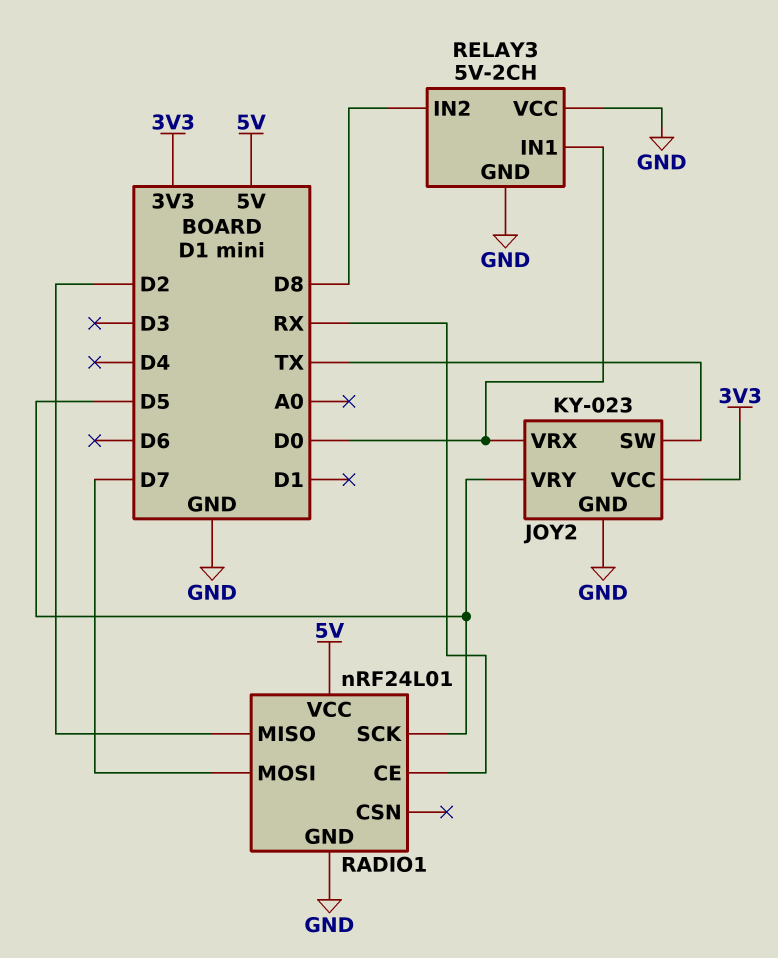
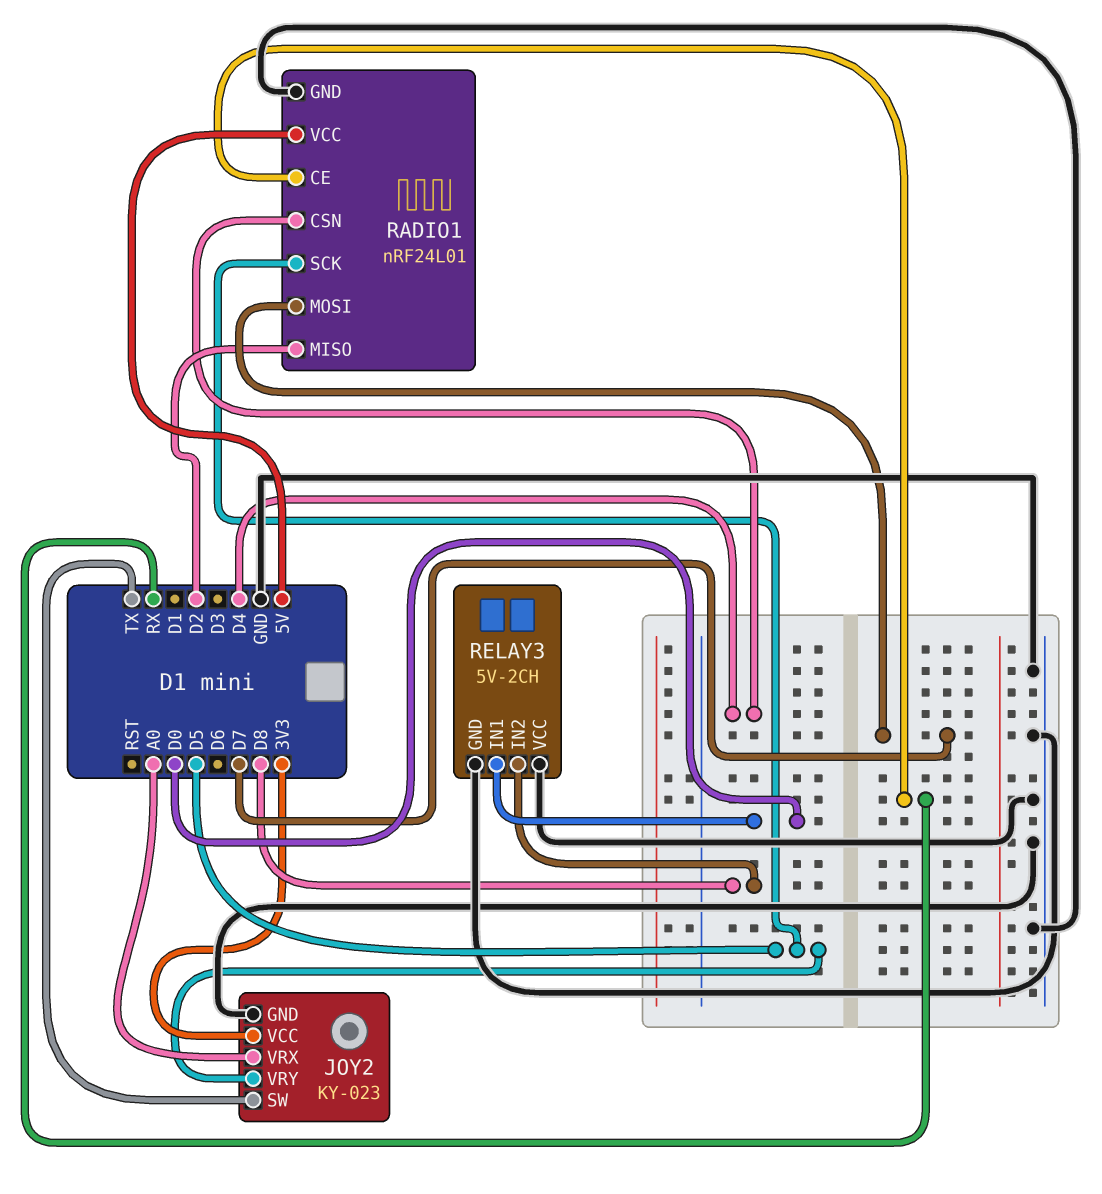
JOY2 pin VRX: D0 -> A0
RADIO1 pin CSN: none -> D4

